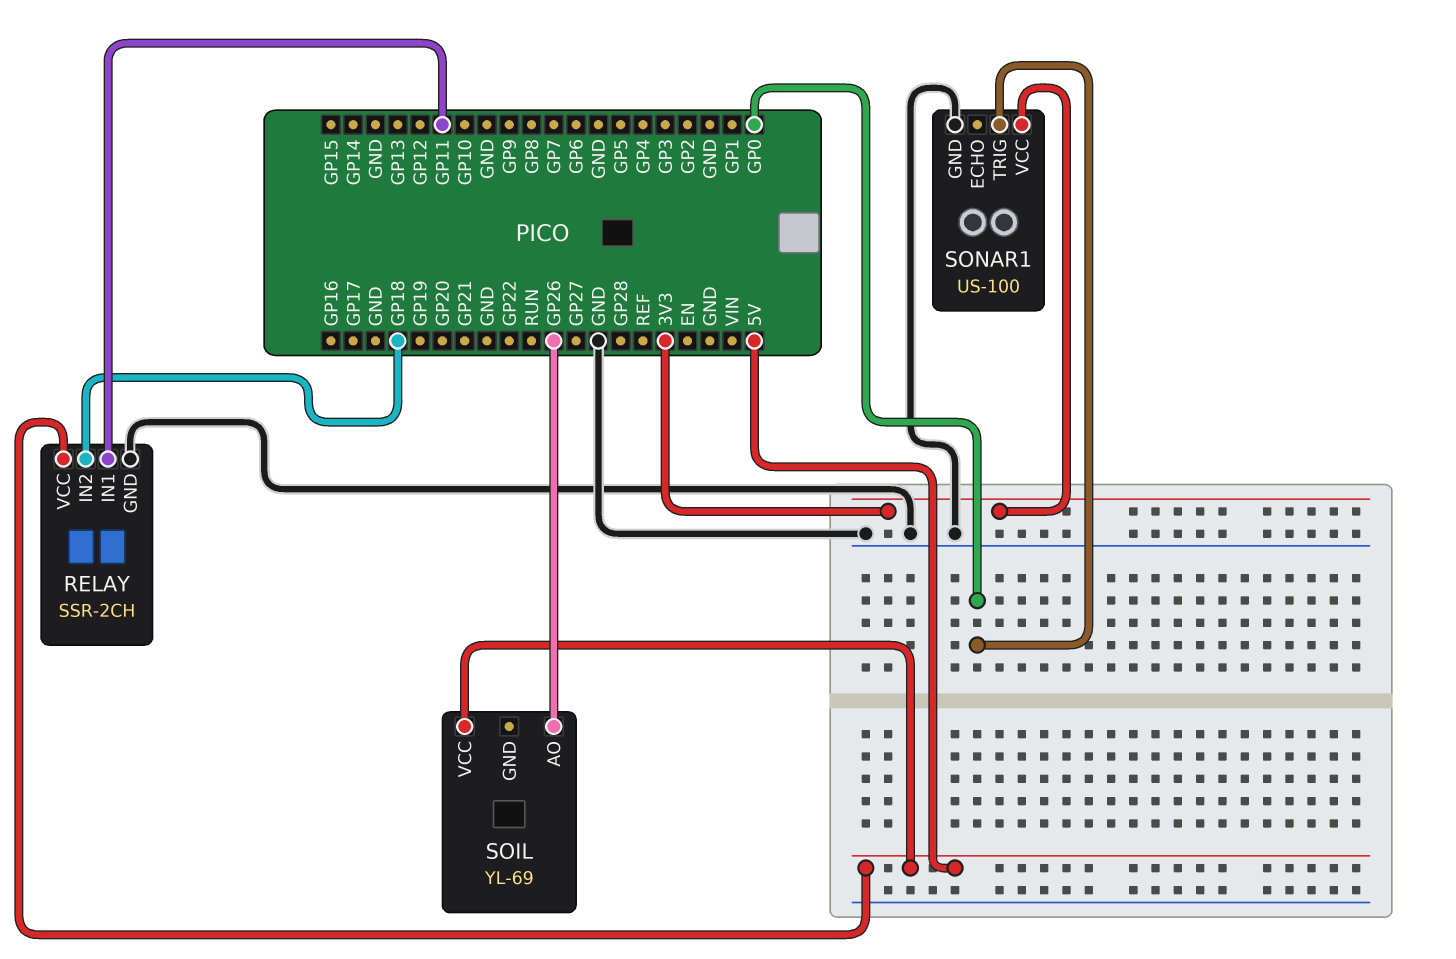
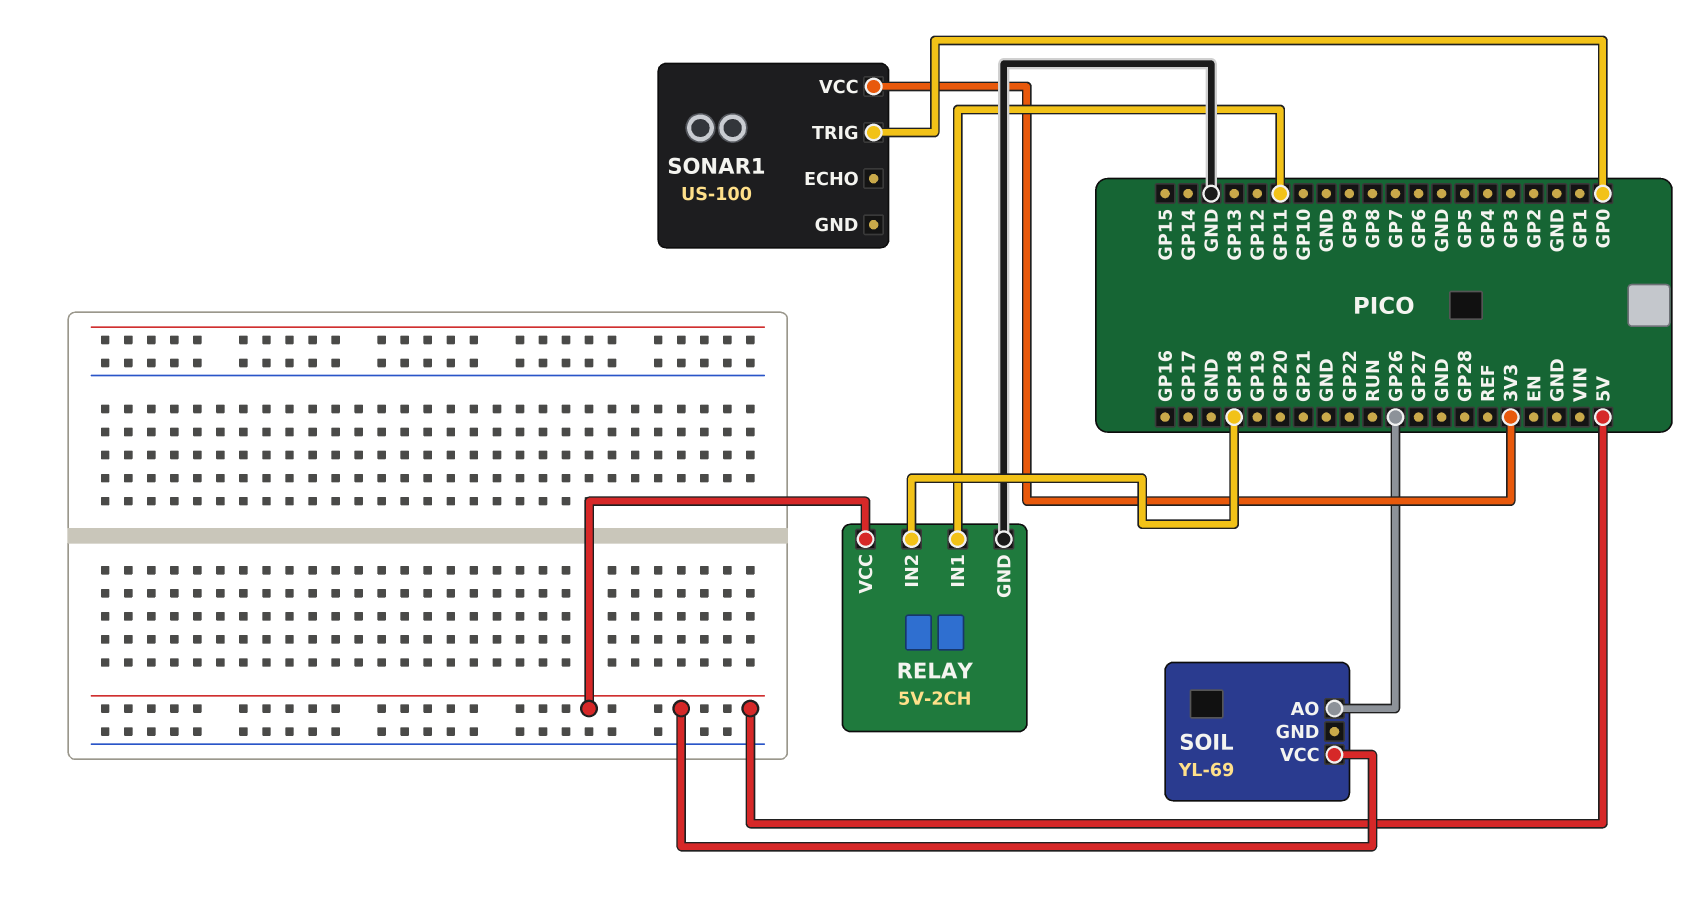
RELAY: SSR-2CH -> 5V-2CH
SONAR1 pin GND: GND -> none

